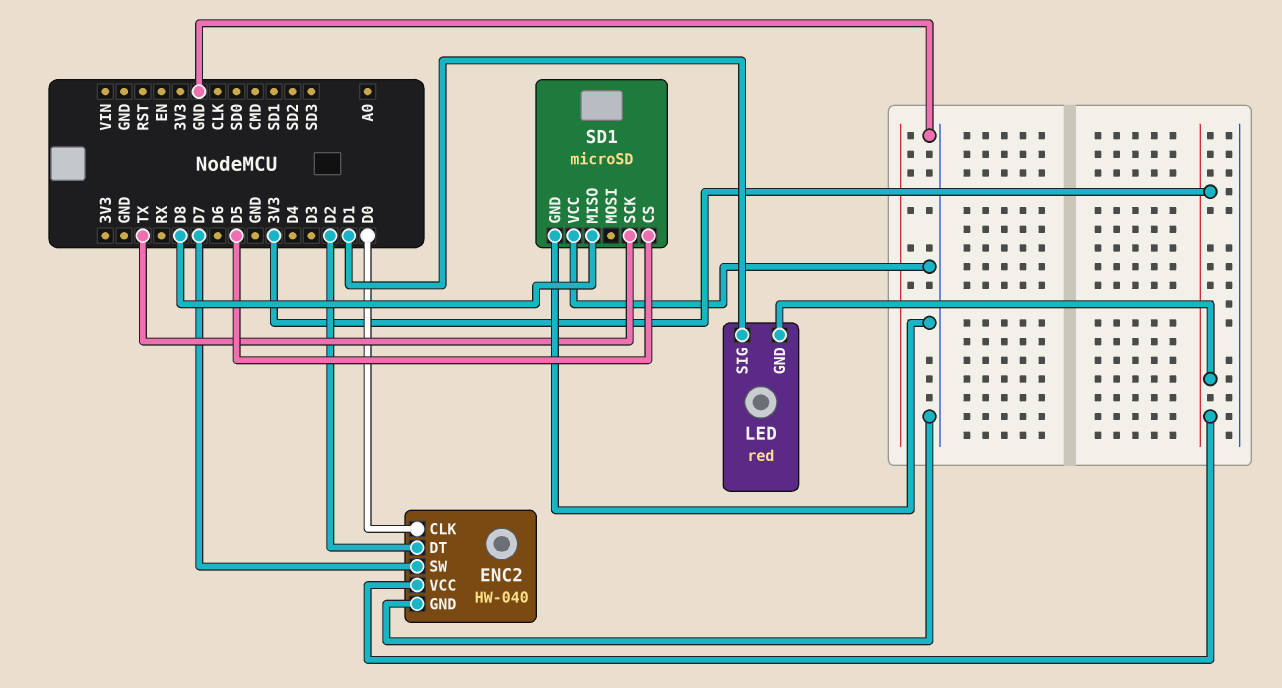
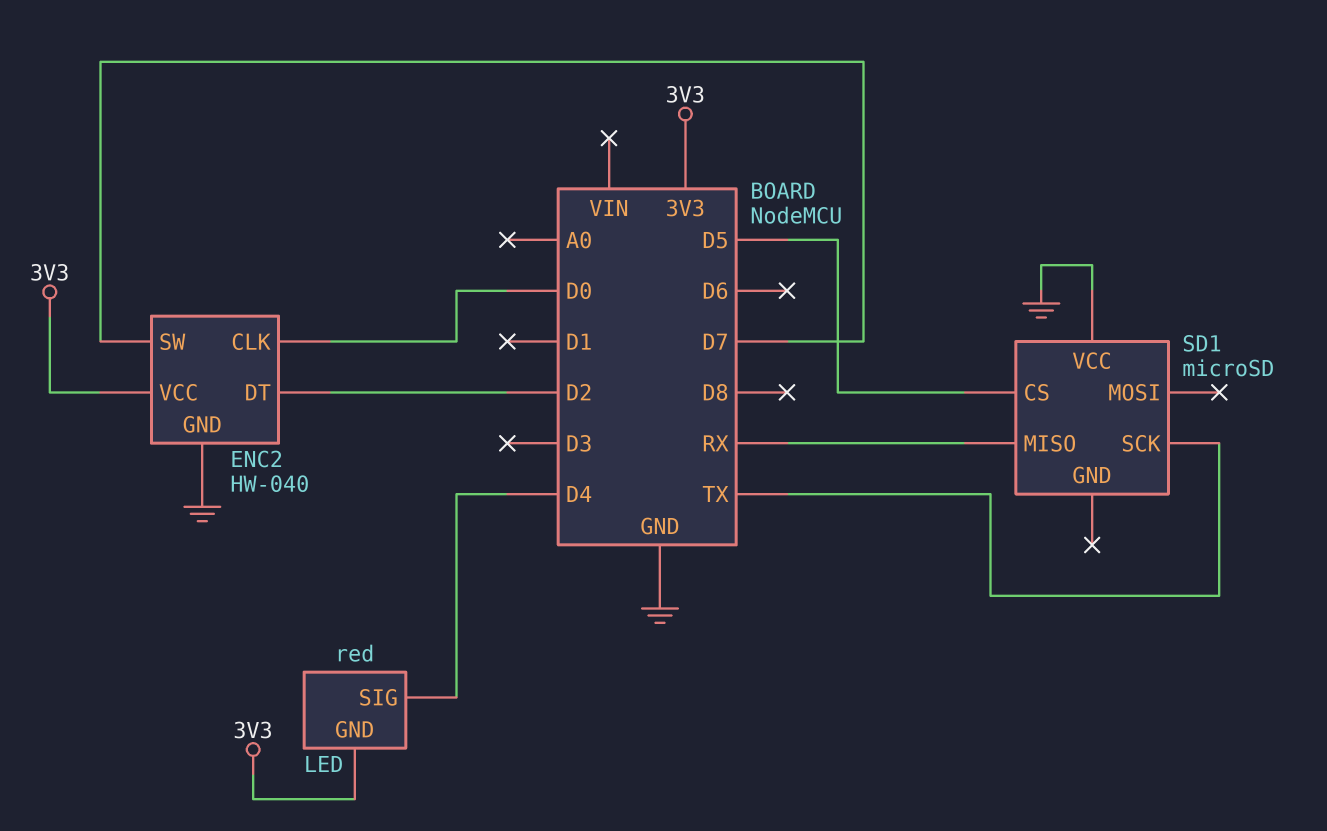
LED pin SIG: D1 -> D4
SD1 pin GND: GND -> none
SD1 pin MISO: D8 -> RX

